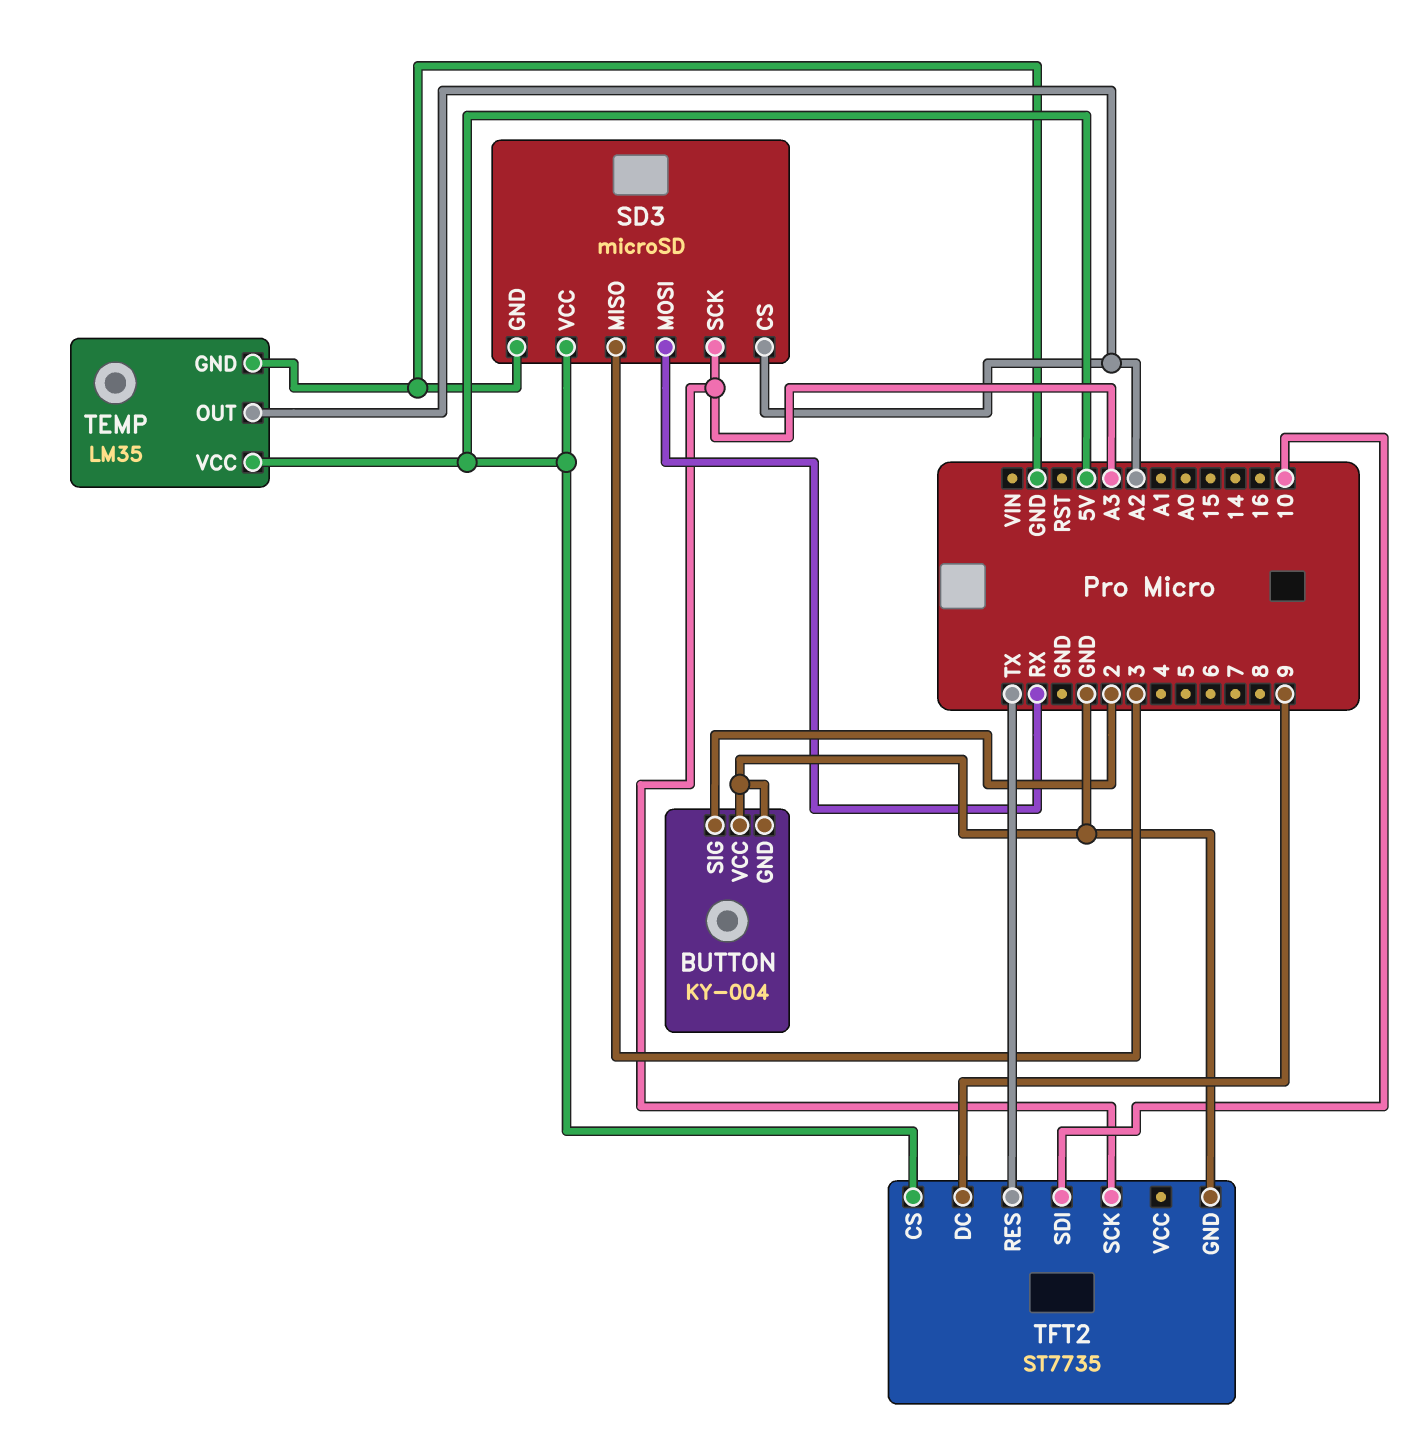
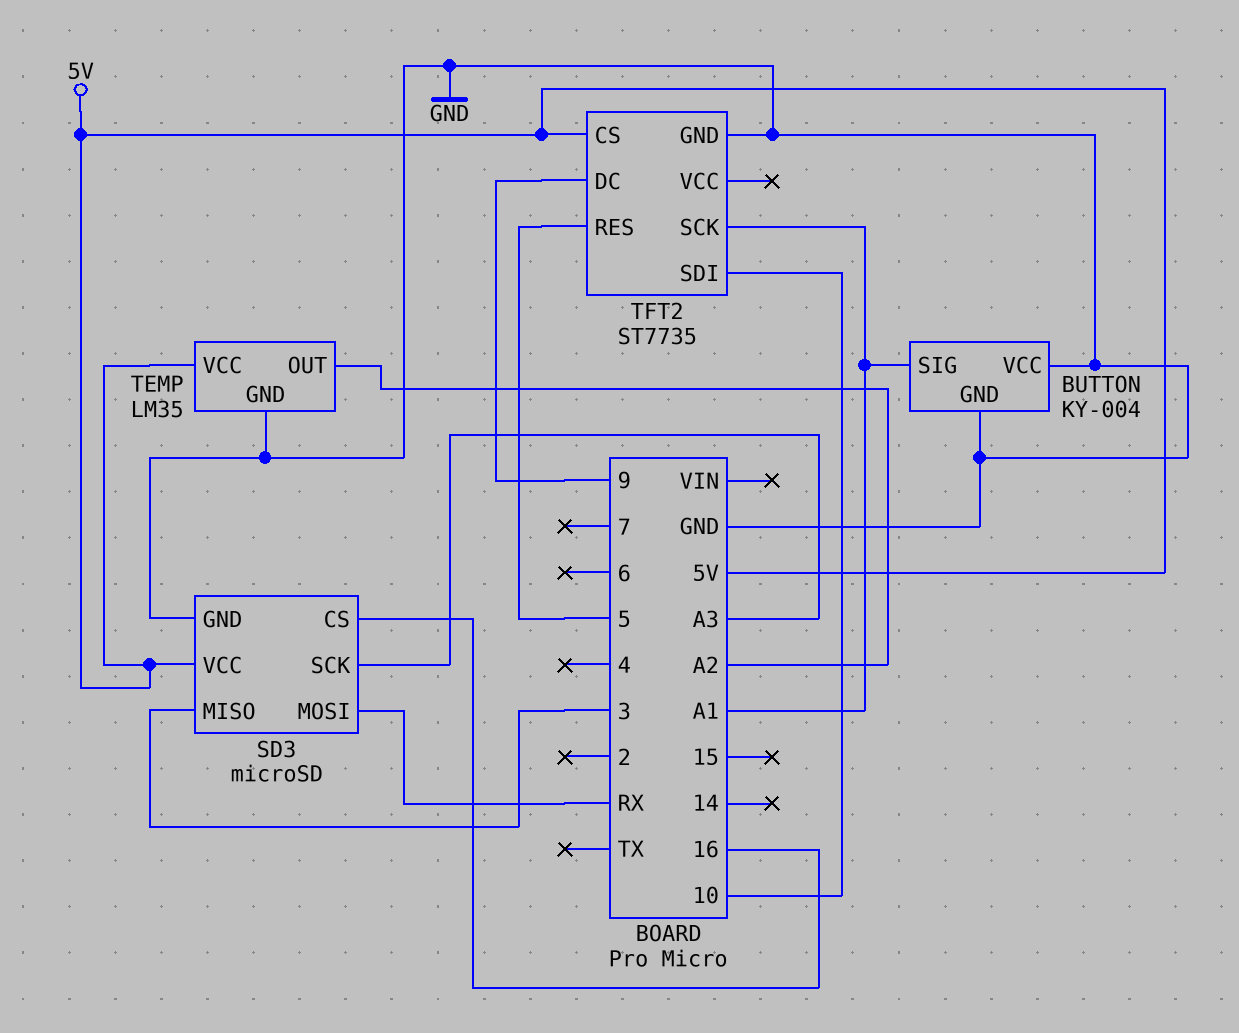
BUTTON pin SIG: 2 -> A1
SD3 pin CS: A2 -> 16
TFT2 pin RES: TX -> 5
TFT2 pin SCK: A3 -> A1

